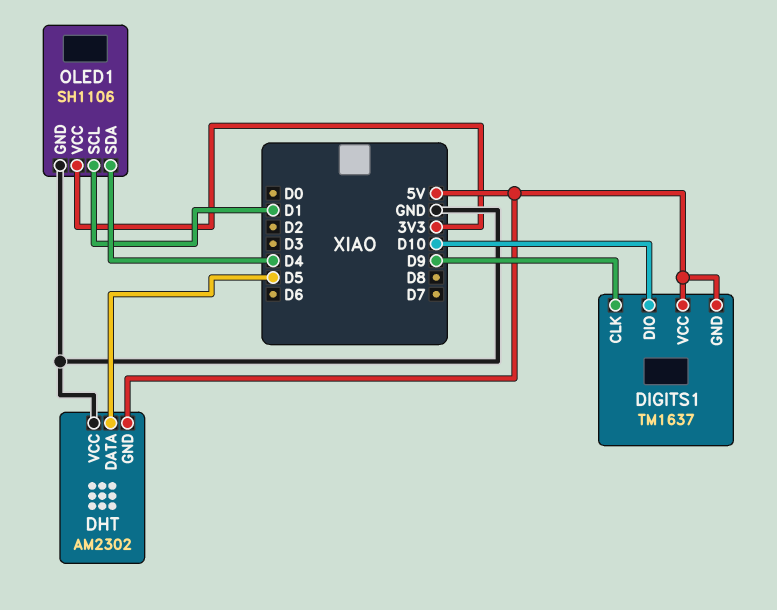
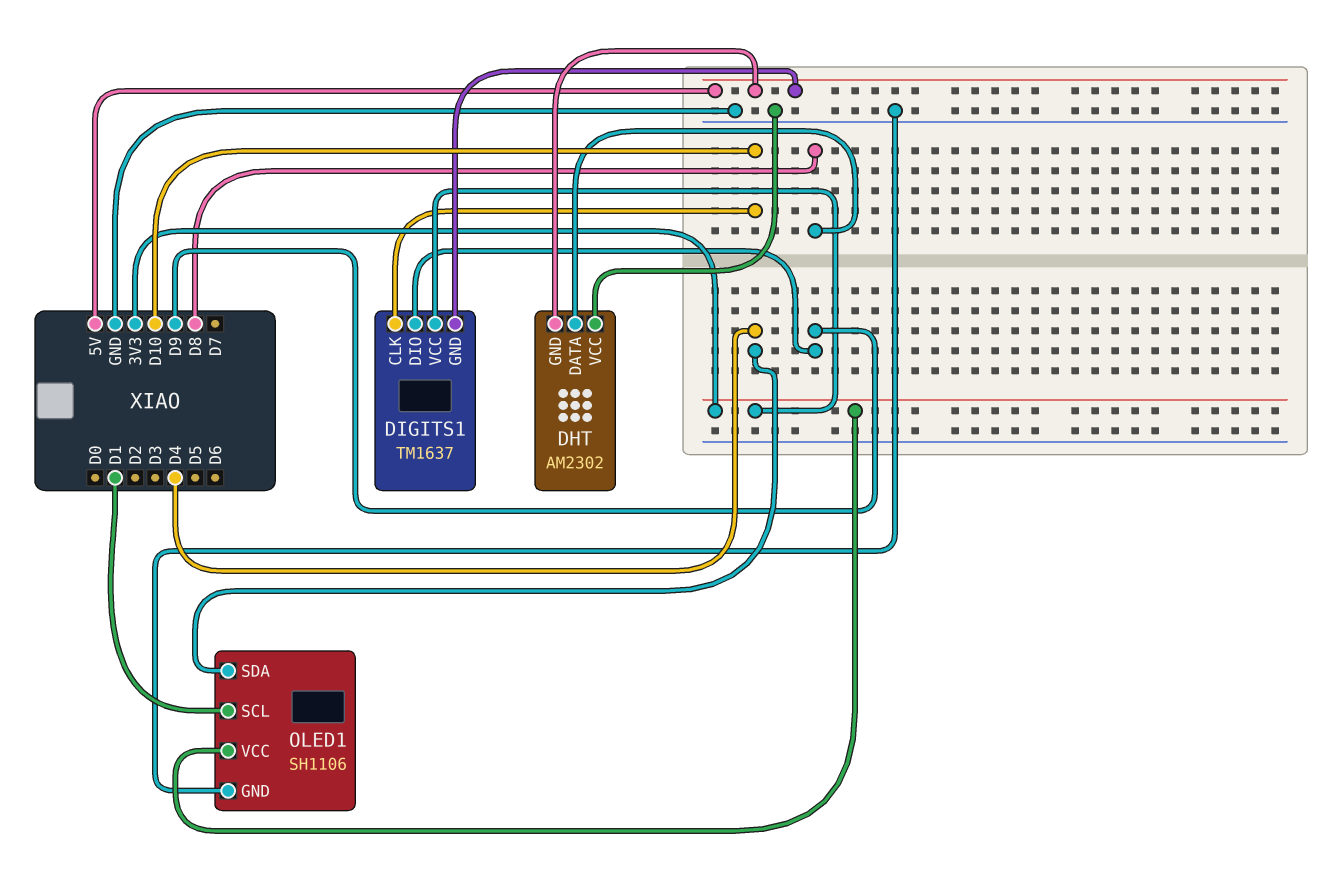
DHT pin DATA: D5 -> D8
DIGITS1 pin CLK: D9 -> D10
DIGITS1 pin DIO: D10 -> D9
DIGITS1 pin VCC: 5V -> 3V3

